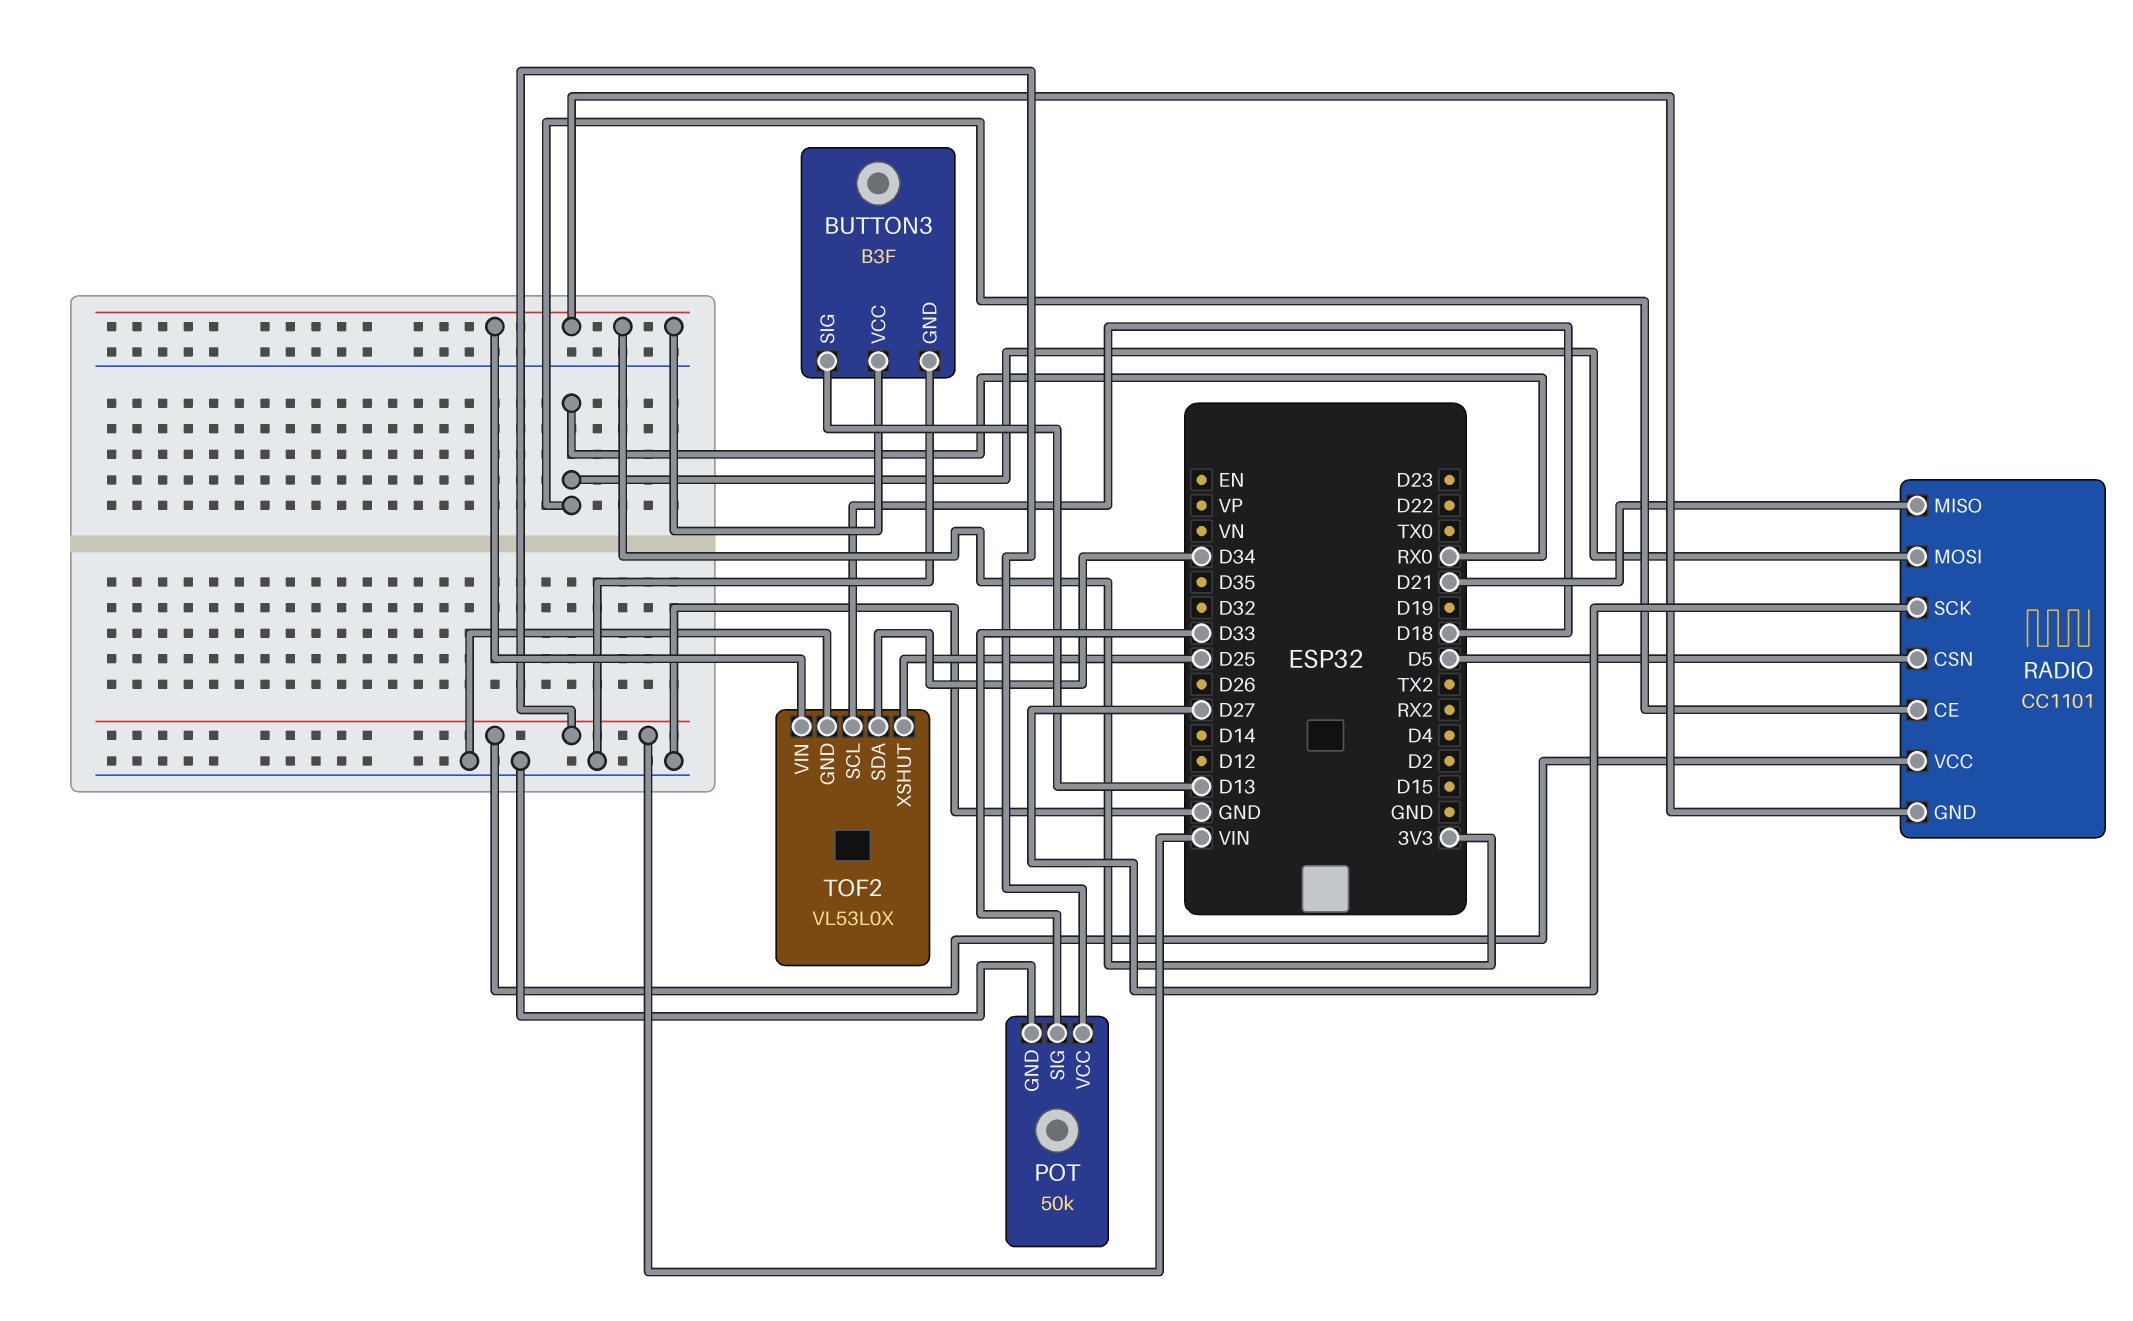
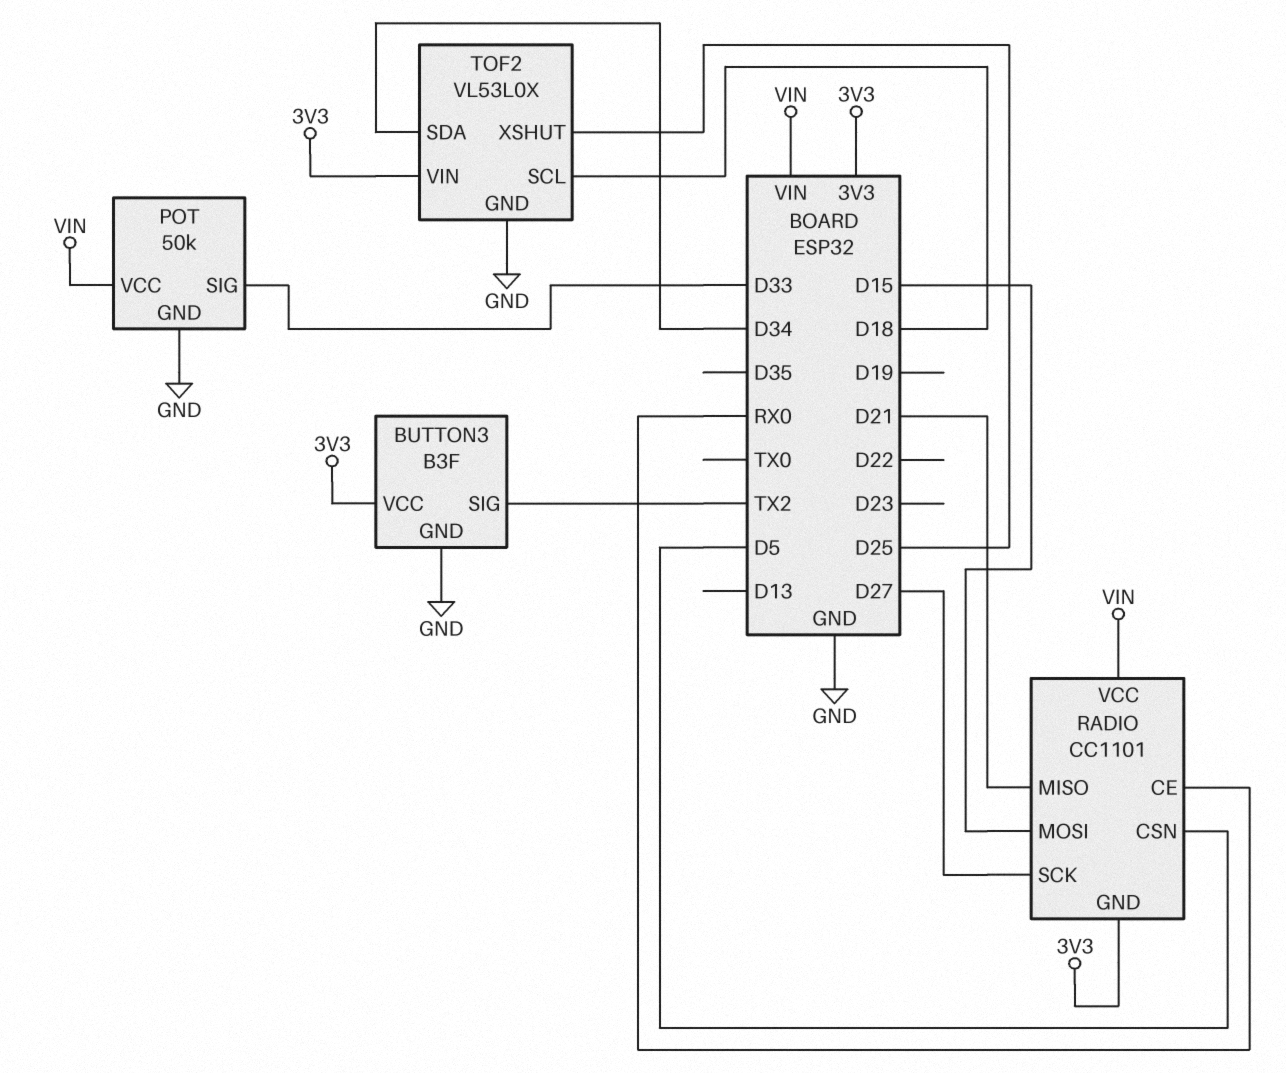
BUTTON3 pin SIG: D13 -> TX2
RADIO pin MOSI: RX0 -> D15

